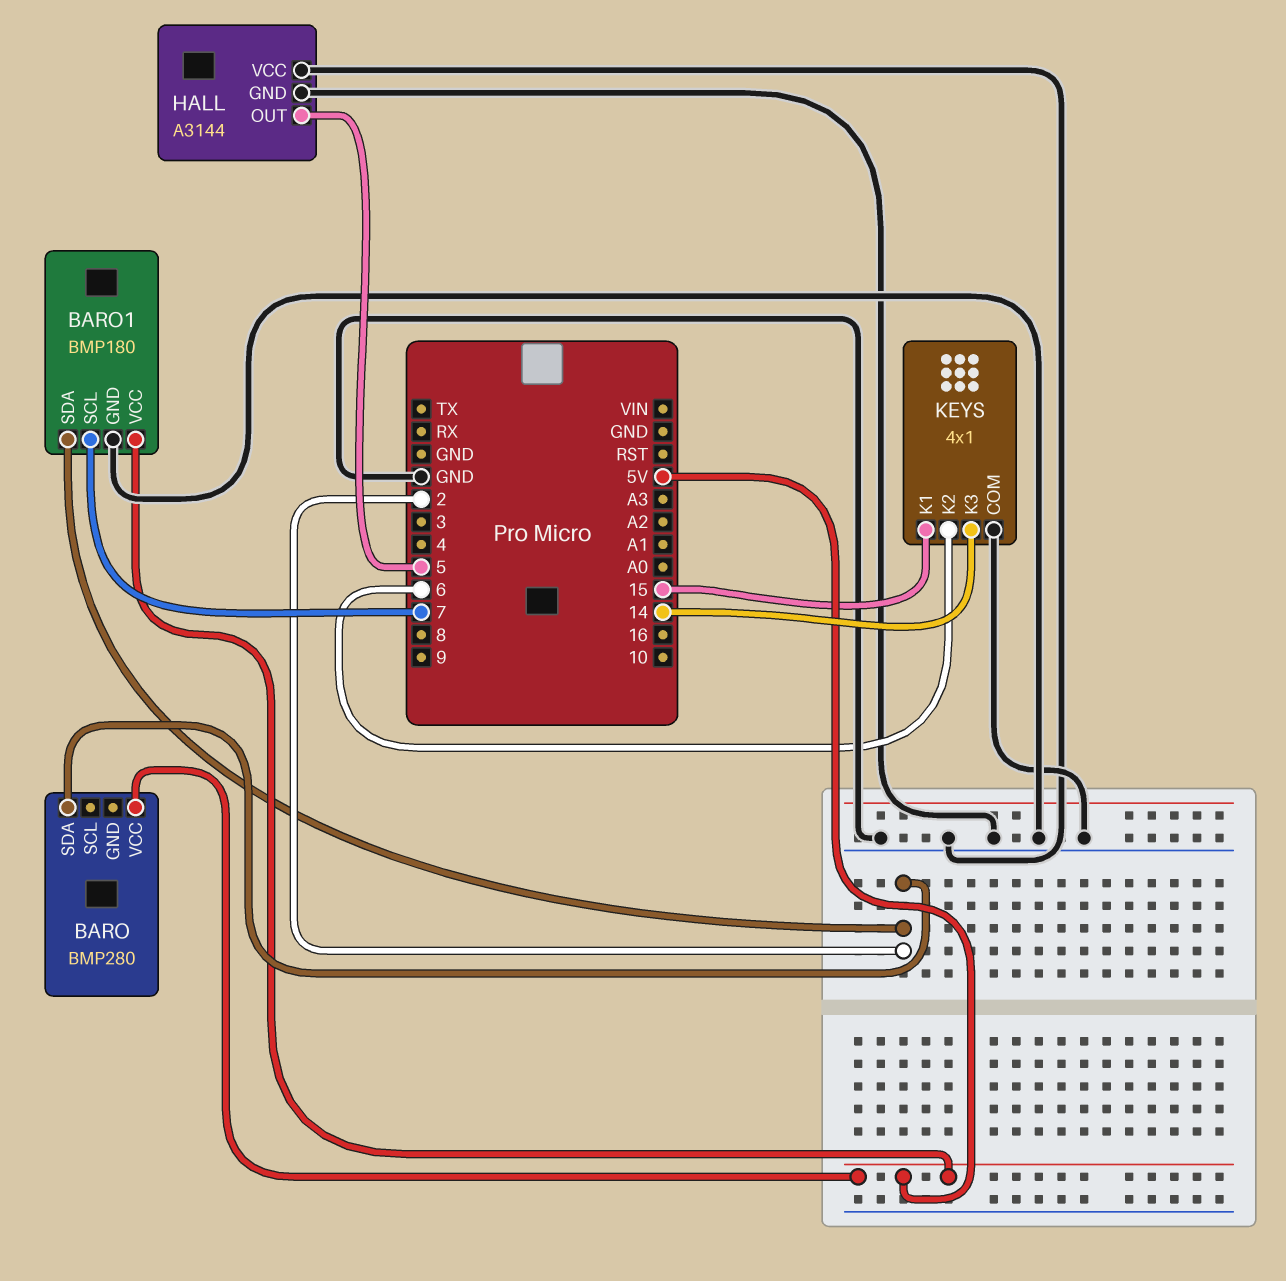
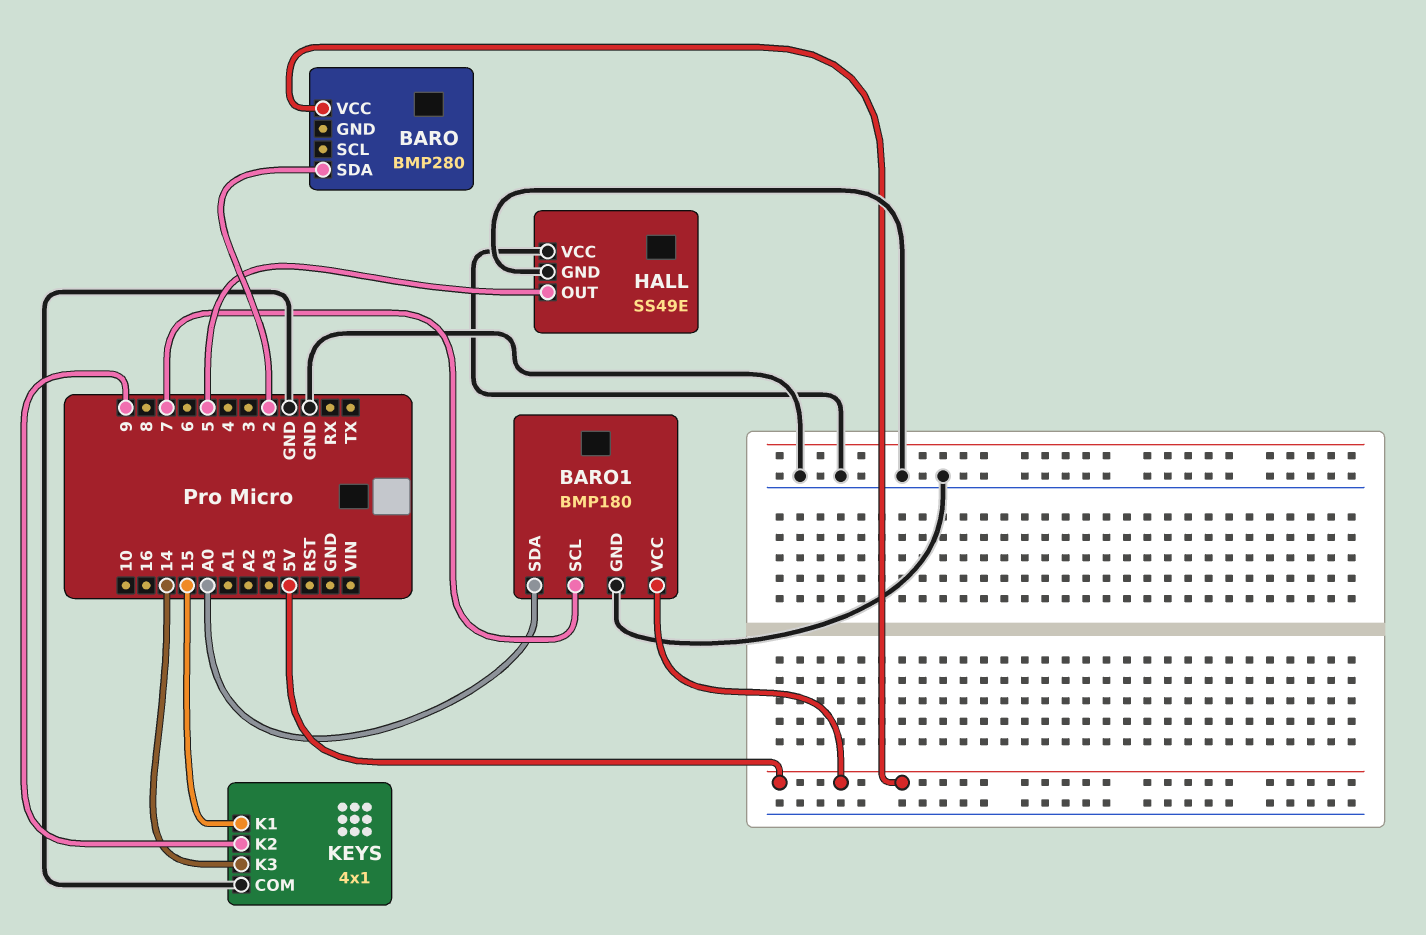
BARO1 pin SDA: 2 -> A0
HALL: A3144 -> SS49E
KEYS pin K2: 6 -> 9

